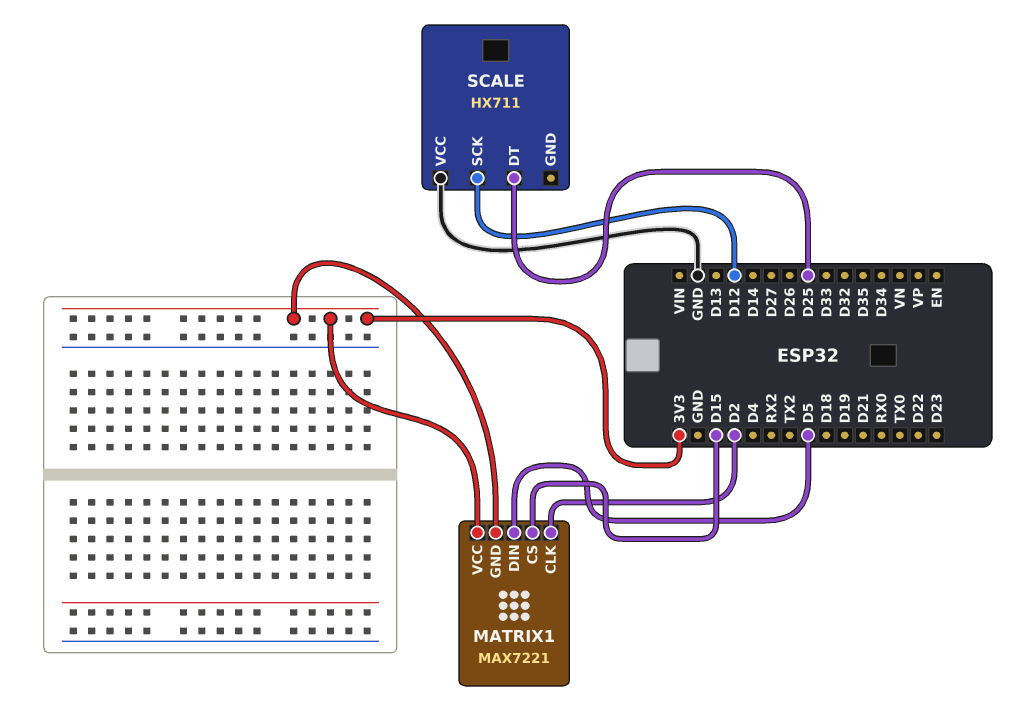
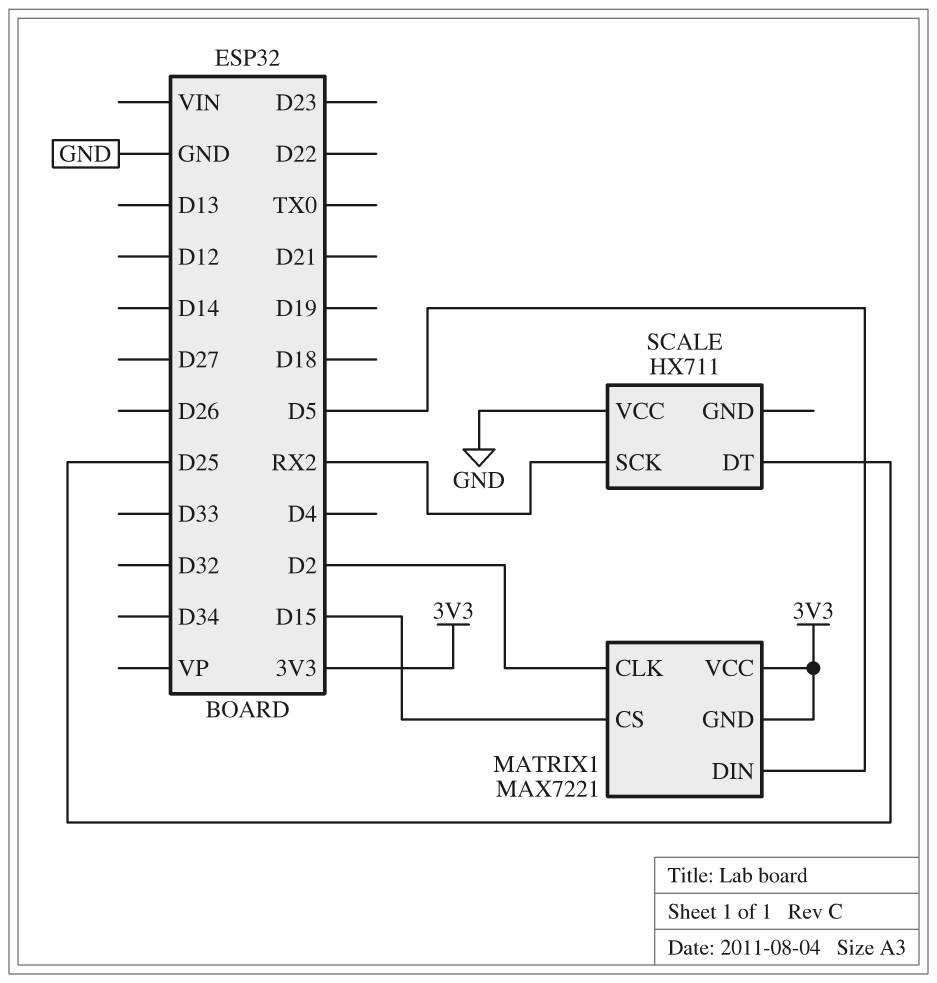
SCALE pin SCK: D12 -> RX2

